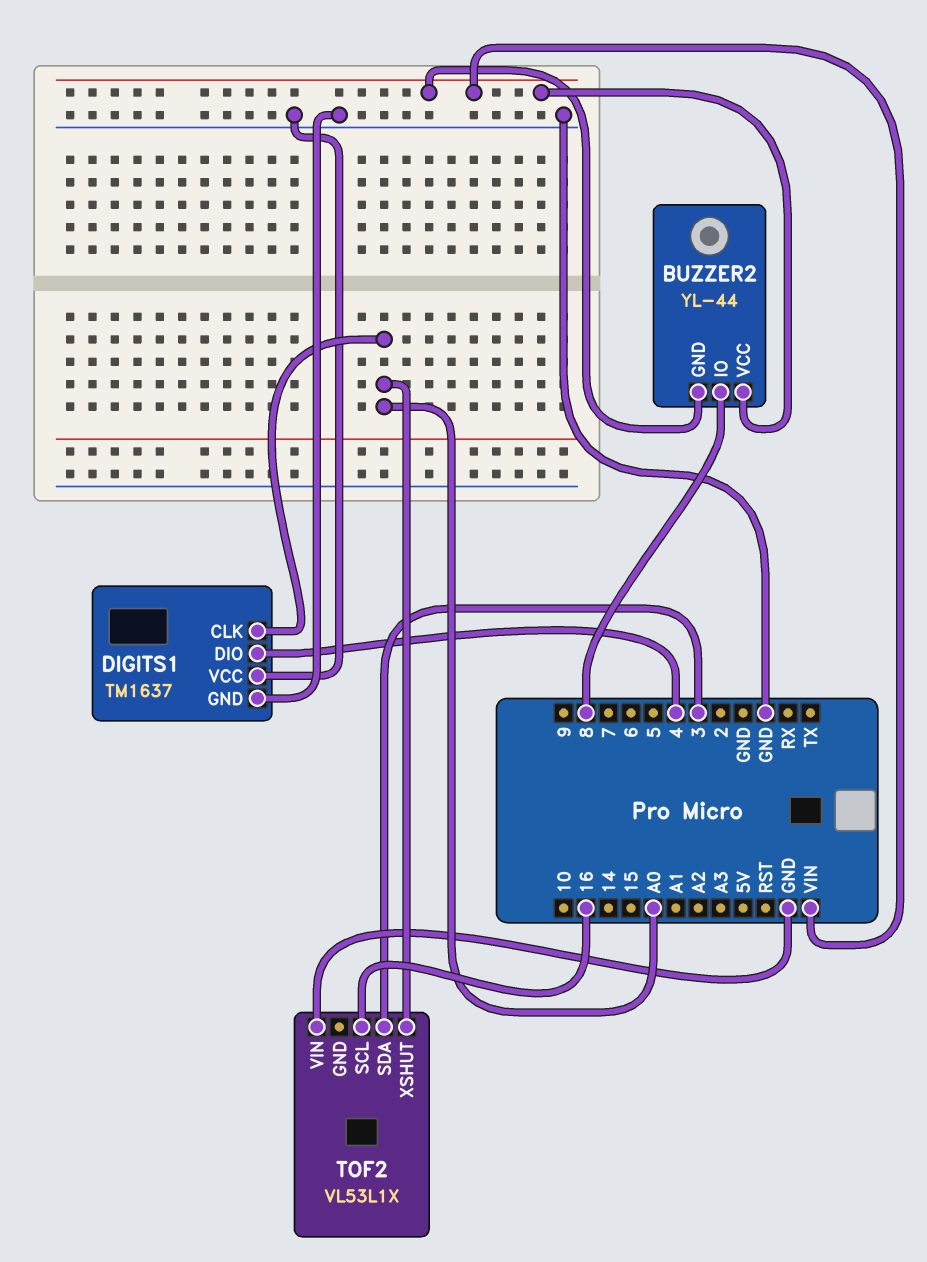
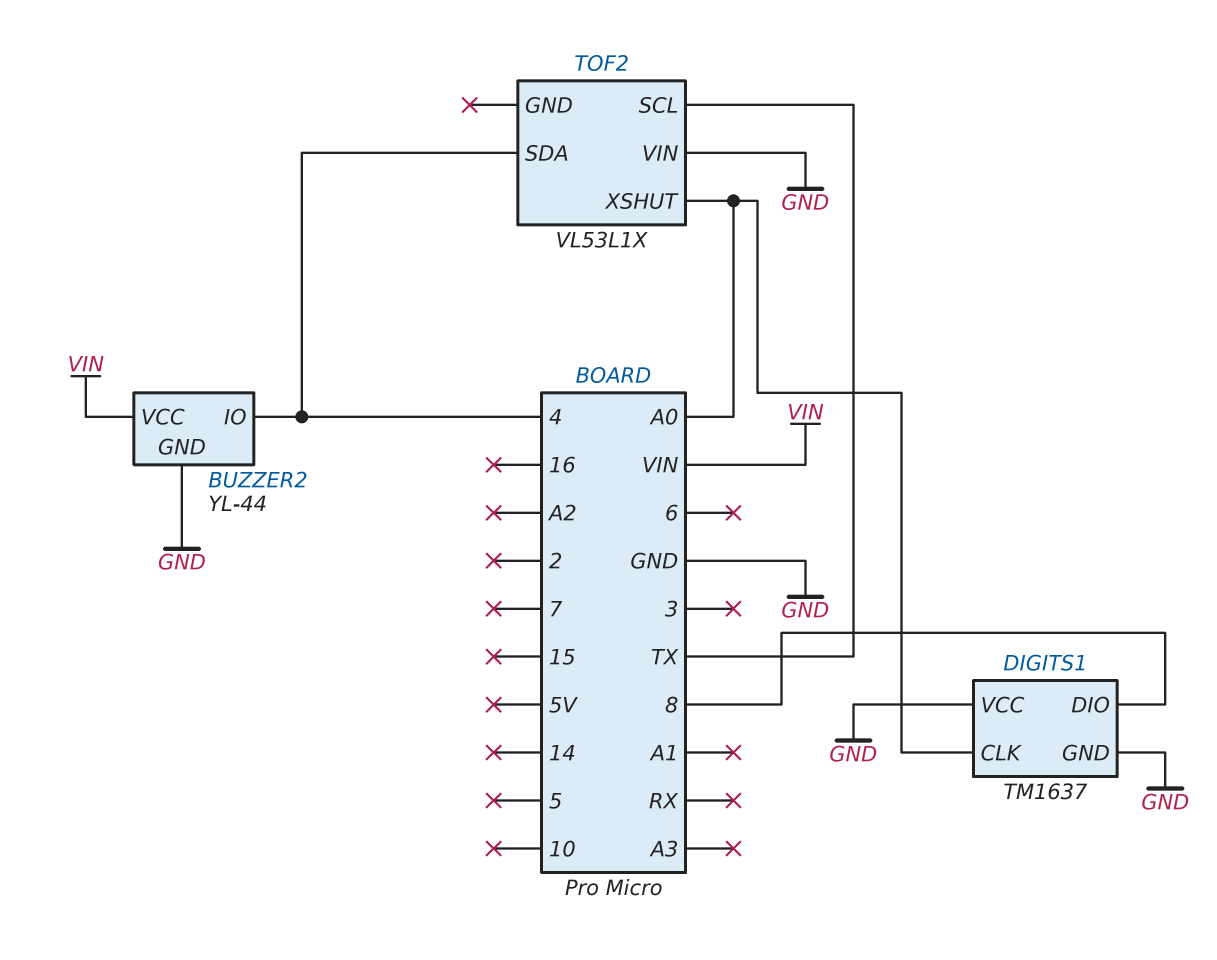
BUZZER2 pin GND: VIN -> GND
BUZZER2 pin IO: 8 -> 4
DIGITS1 pin DIO: 4 -> 8
TOF2 pin SCL: 16 -> TX
TOF2 pin SDA: 3 -> 4

